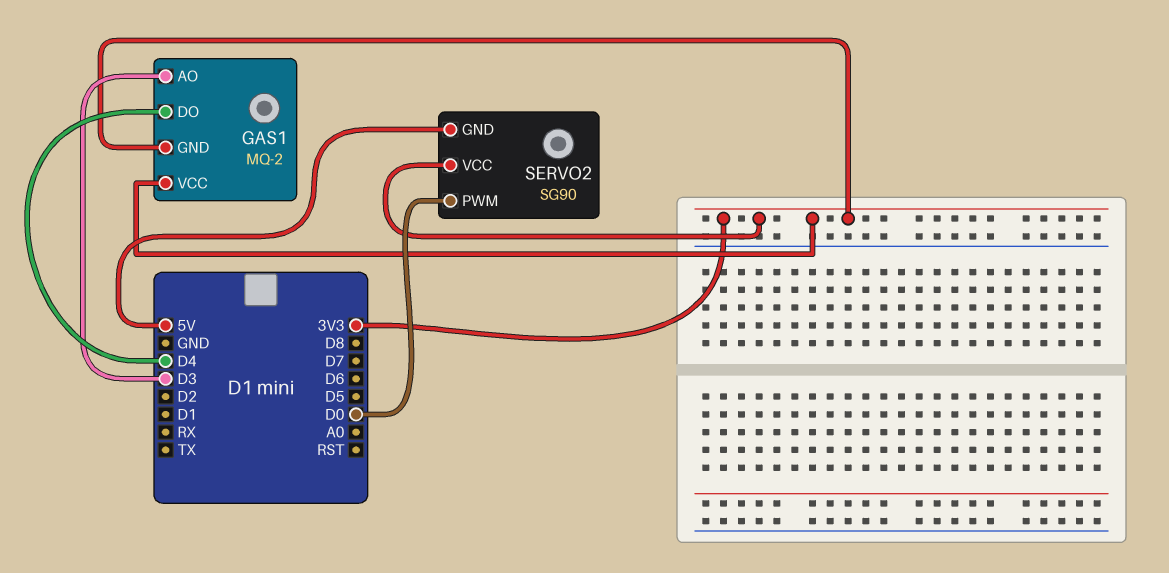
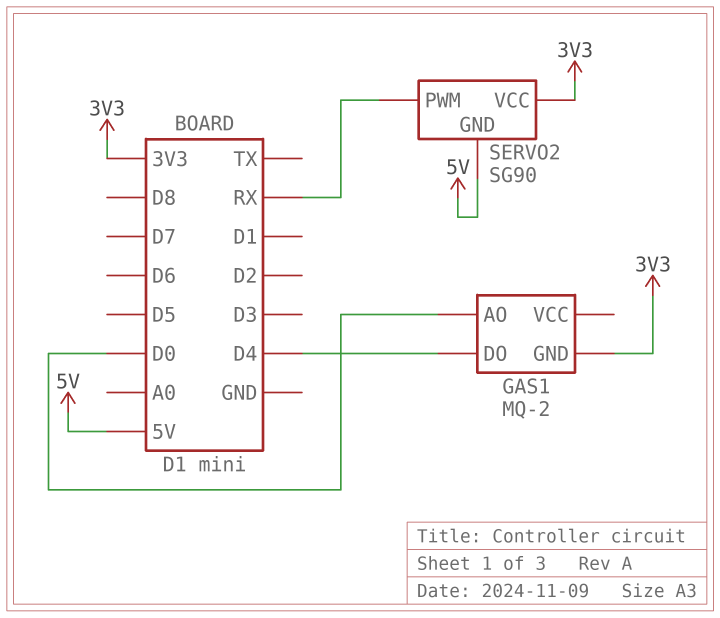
GAS1 pin AO: D3 -> D0
GAS1 pin VCC: 3V3 -> none
SERVO2 pin PWM: D0 -> RX

